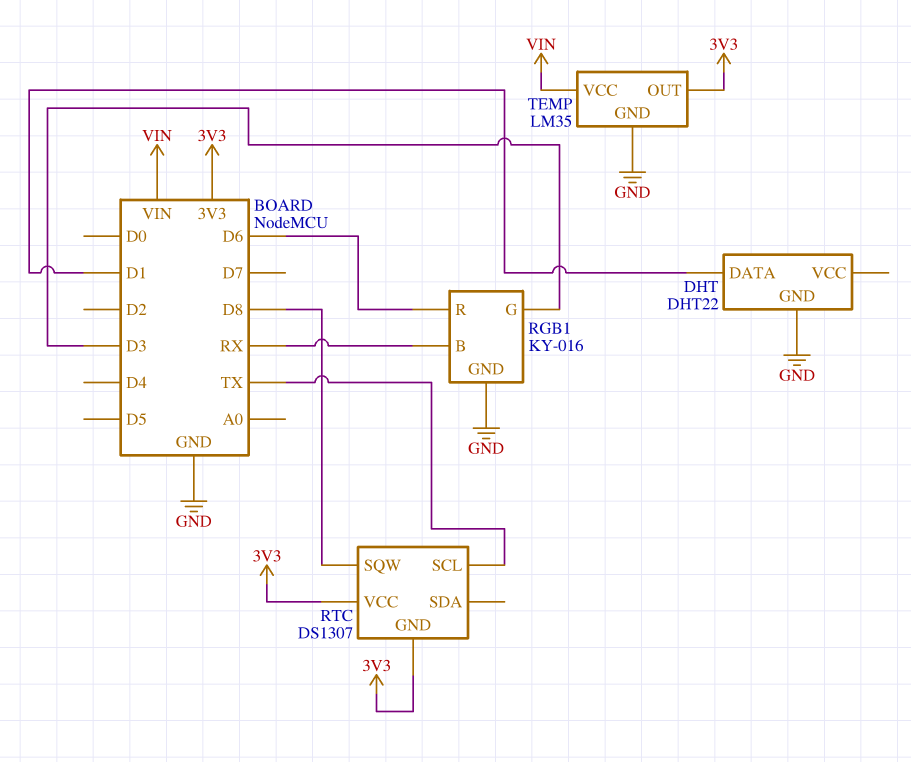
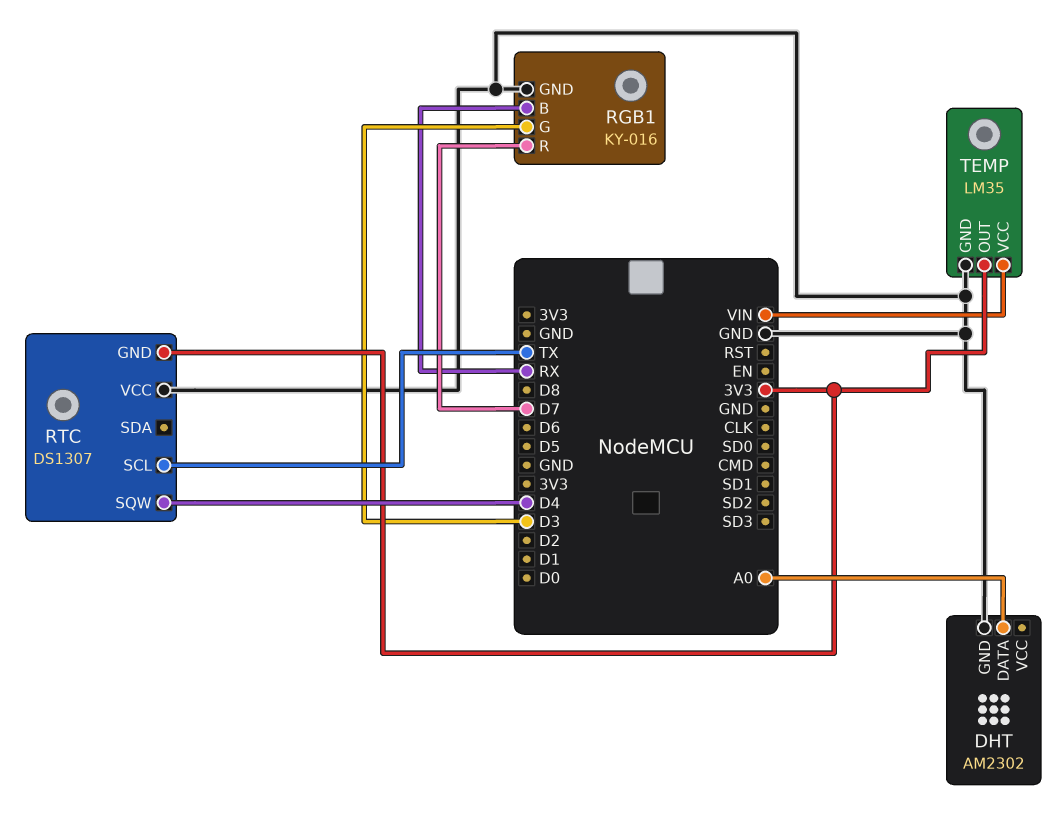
DHT: DHT22 -> AM2302
DHT pin DATA: D1 -> A0
RGB1 pin R: D6 -> D7
RTC pin SQW: D8 -> D4
RTC pin VCC: 3V3 -> GND

